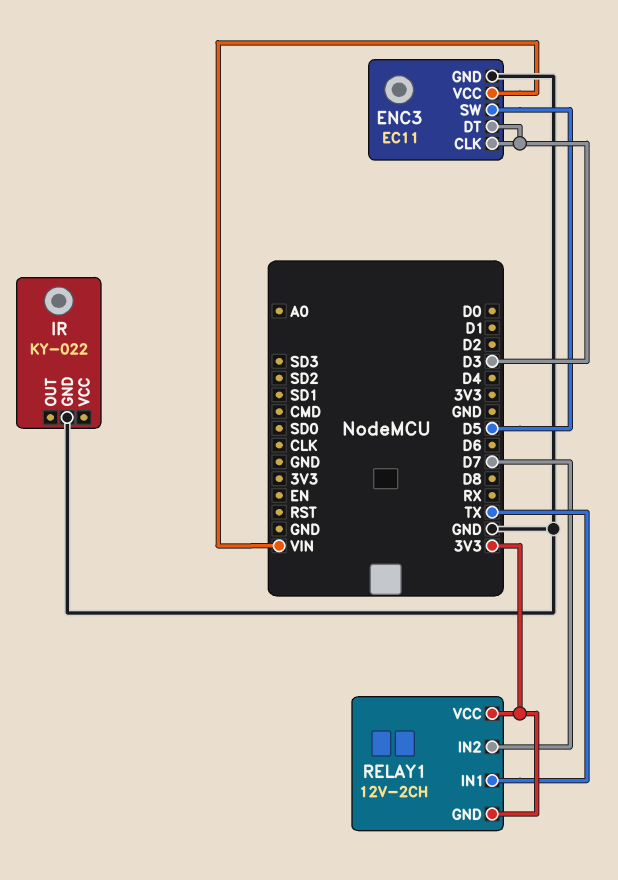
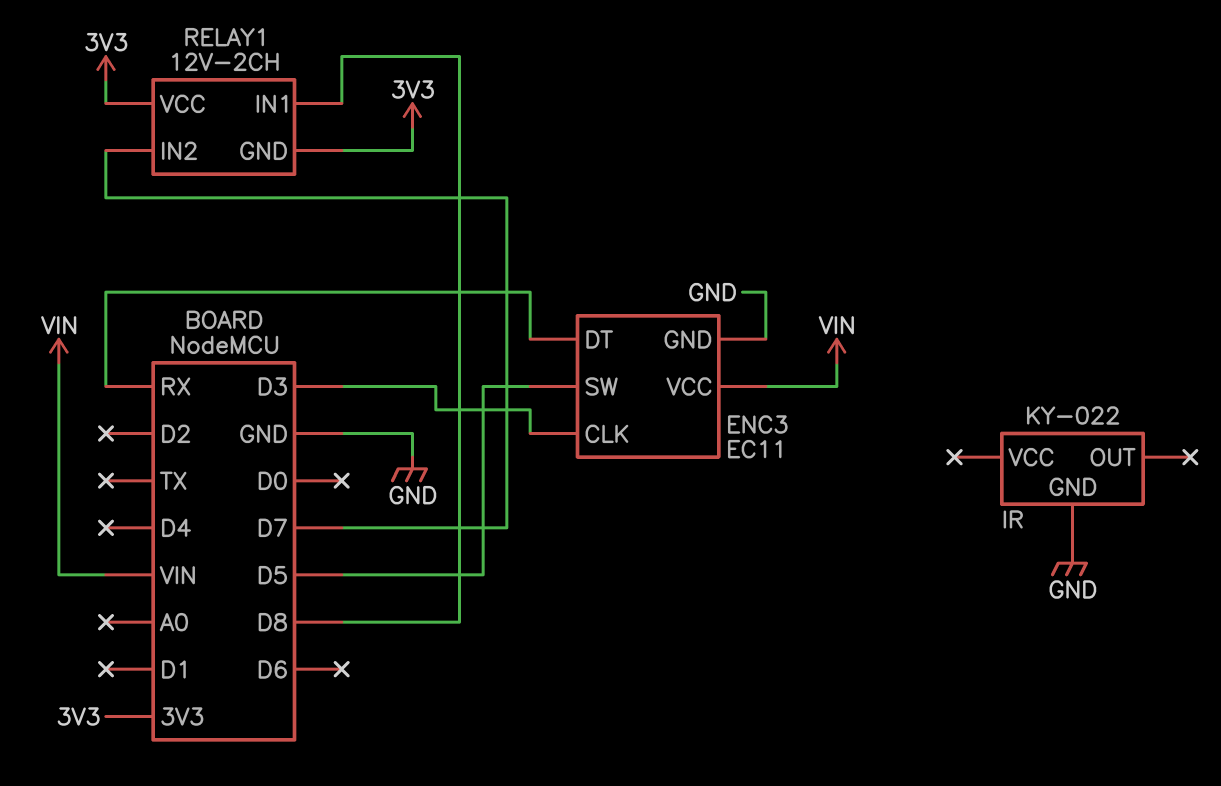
ENC3 pin DT: D3 -> RX
RELAY1 pin IN1: TX -> D8

